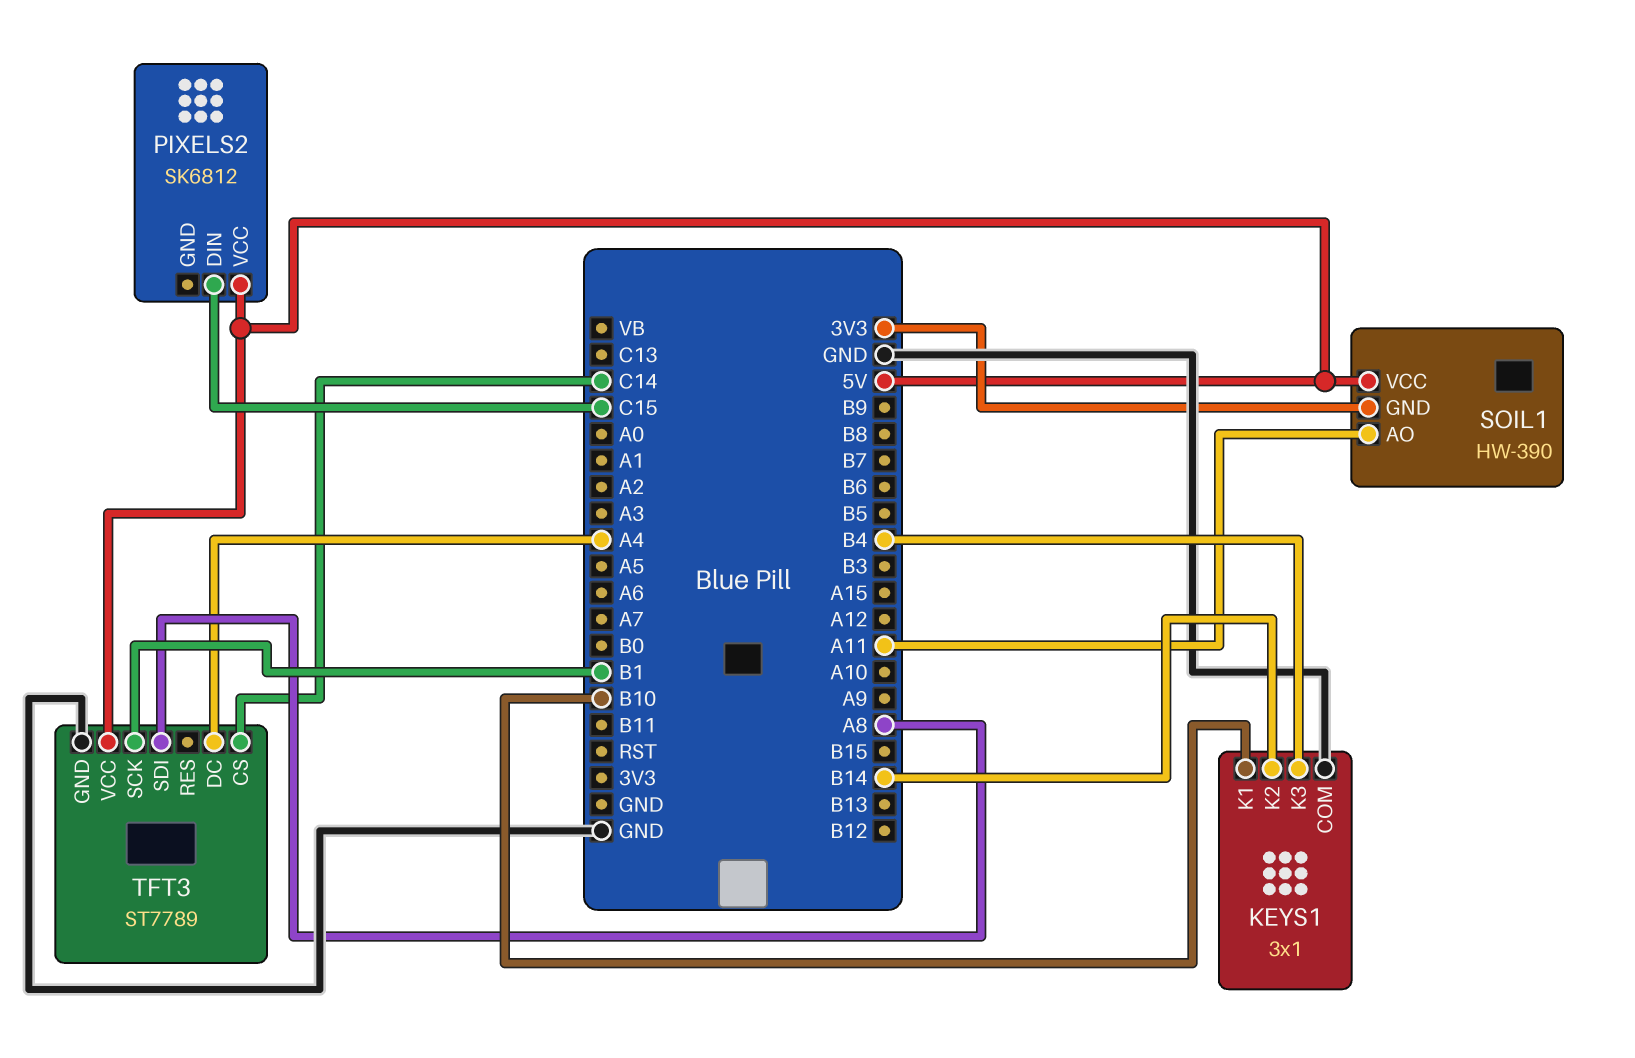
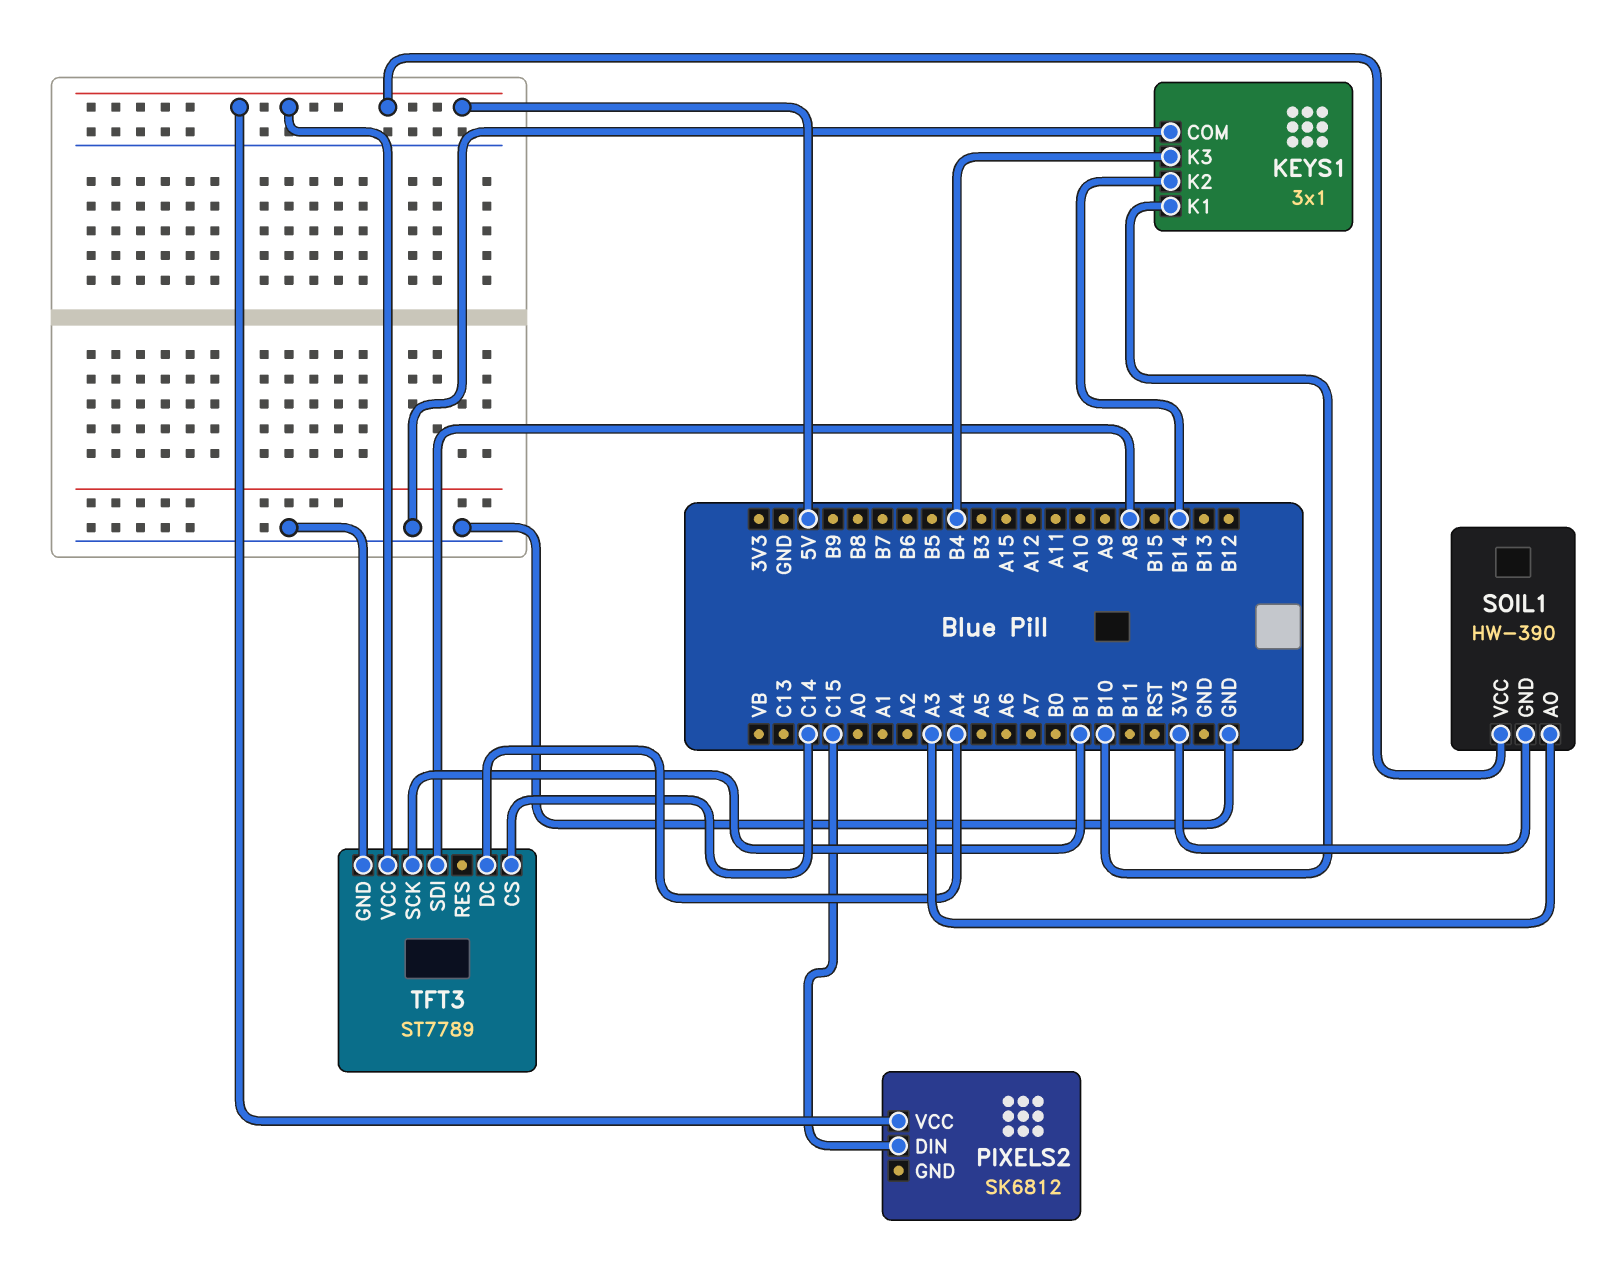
SOIL1 pin AO: A11 -> A3

